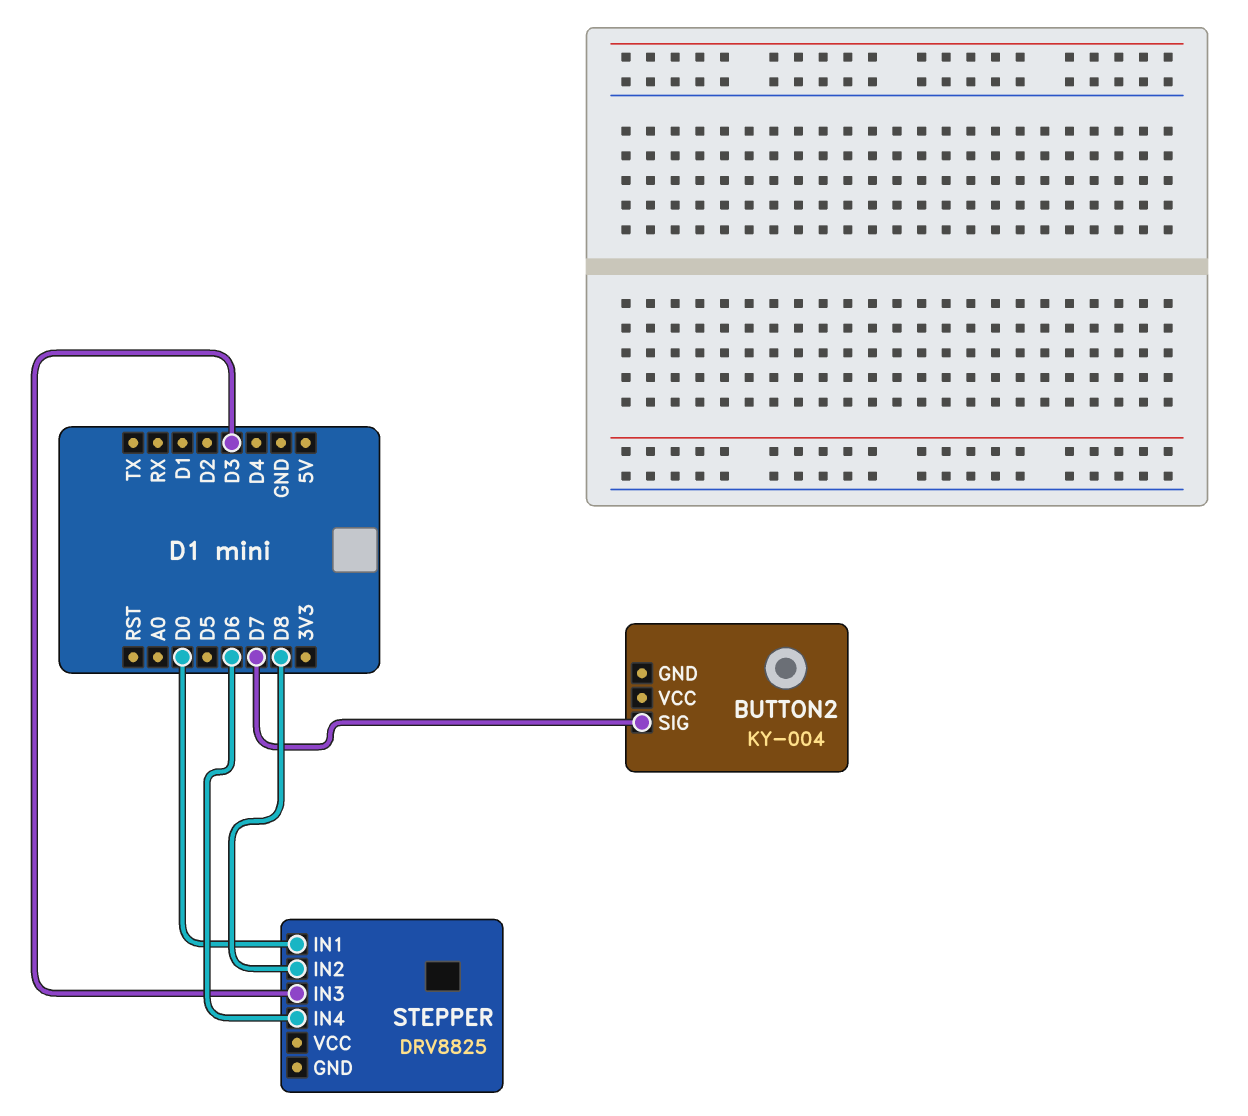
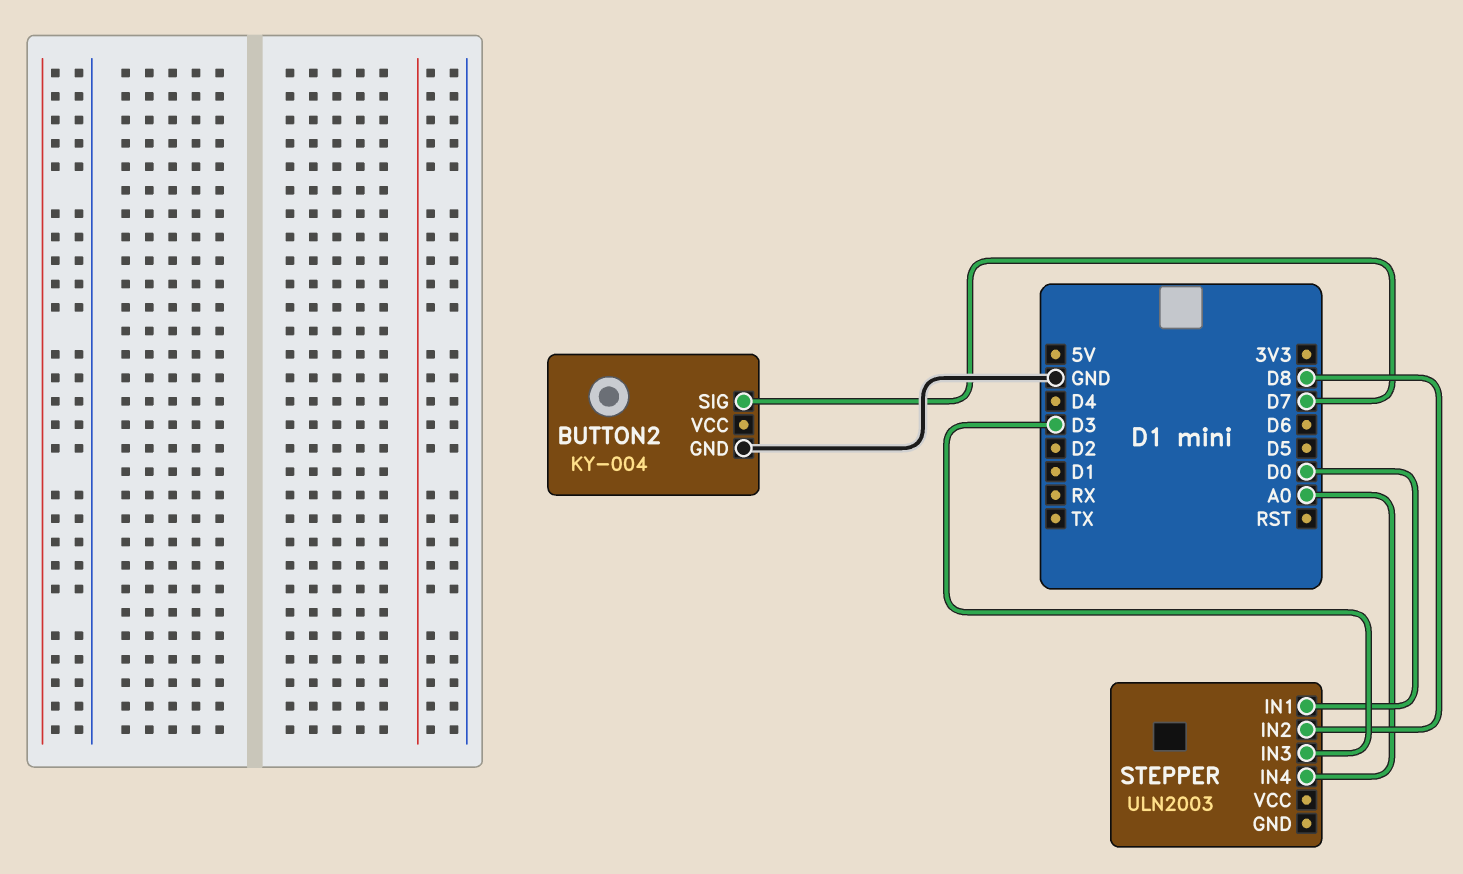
BUTTON2 pin GND: none -> GND
STEPPER: DRV8825 -> ULN2003
STEPPER pin IN4: D6 -> A0

